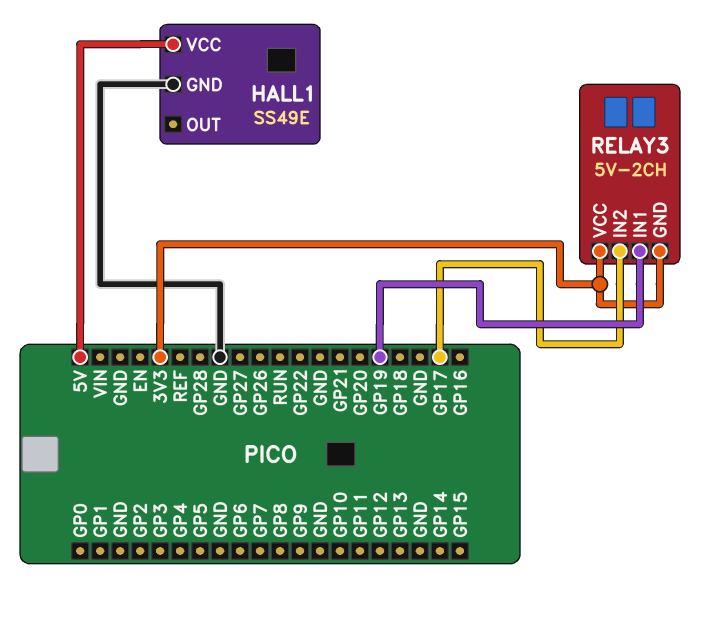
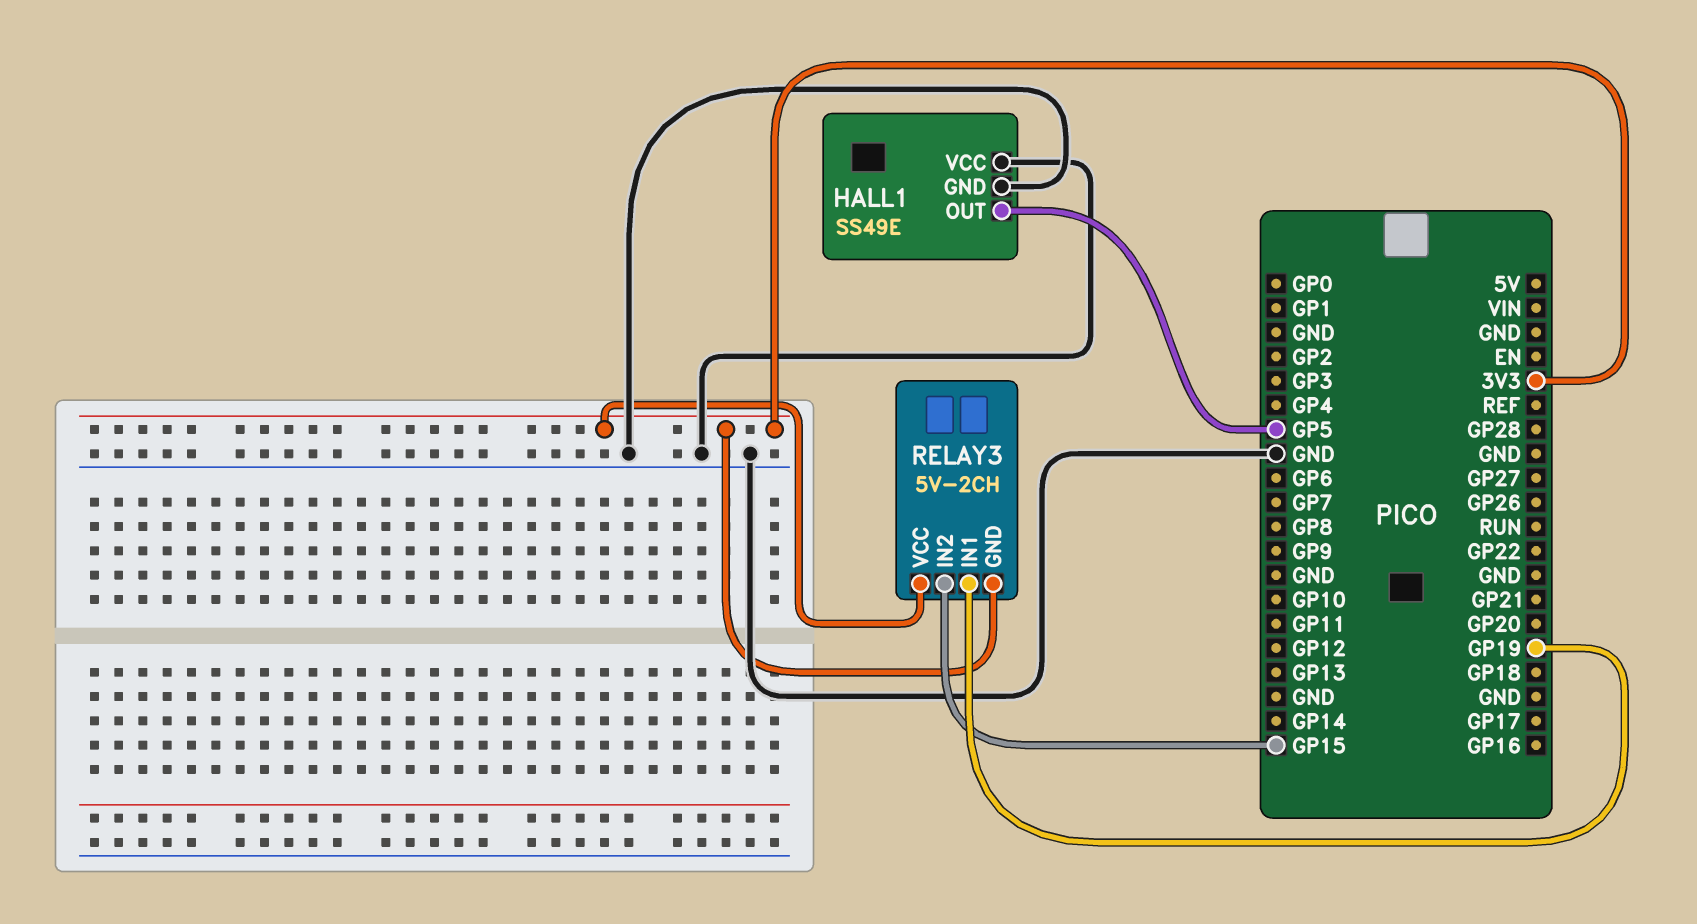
HALL1 pin OUT: none -> GP5
HALL1 pin VCC: 5V -> GND
RELAY3 pin IN2: GP17 -> GP15

